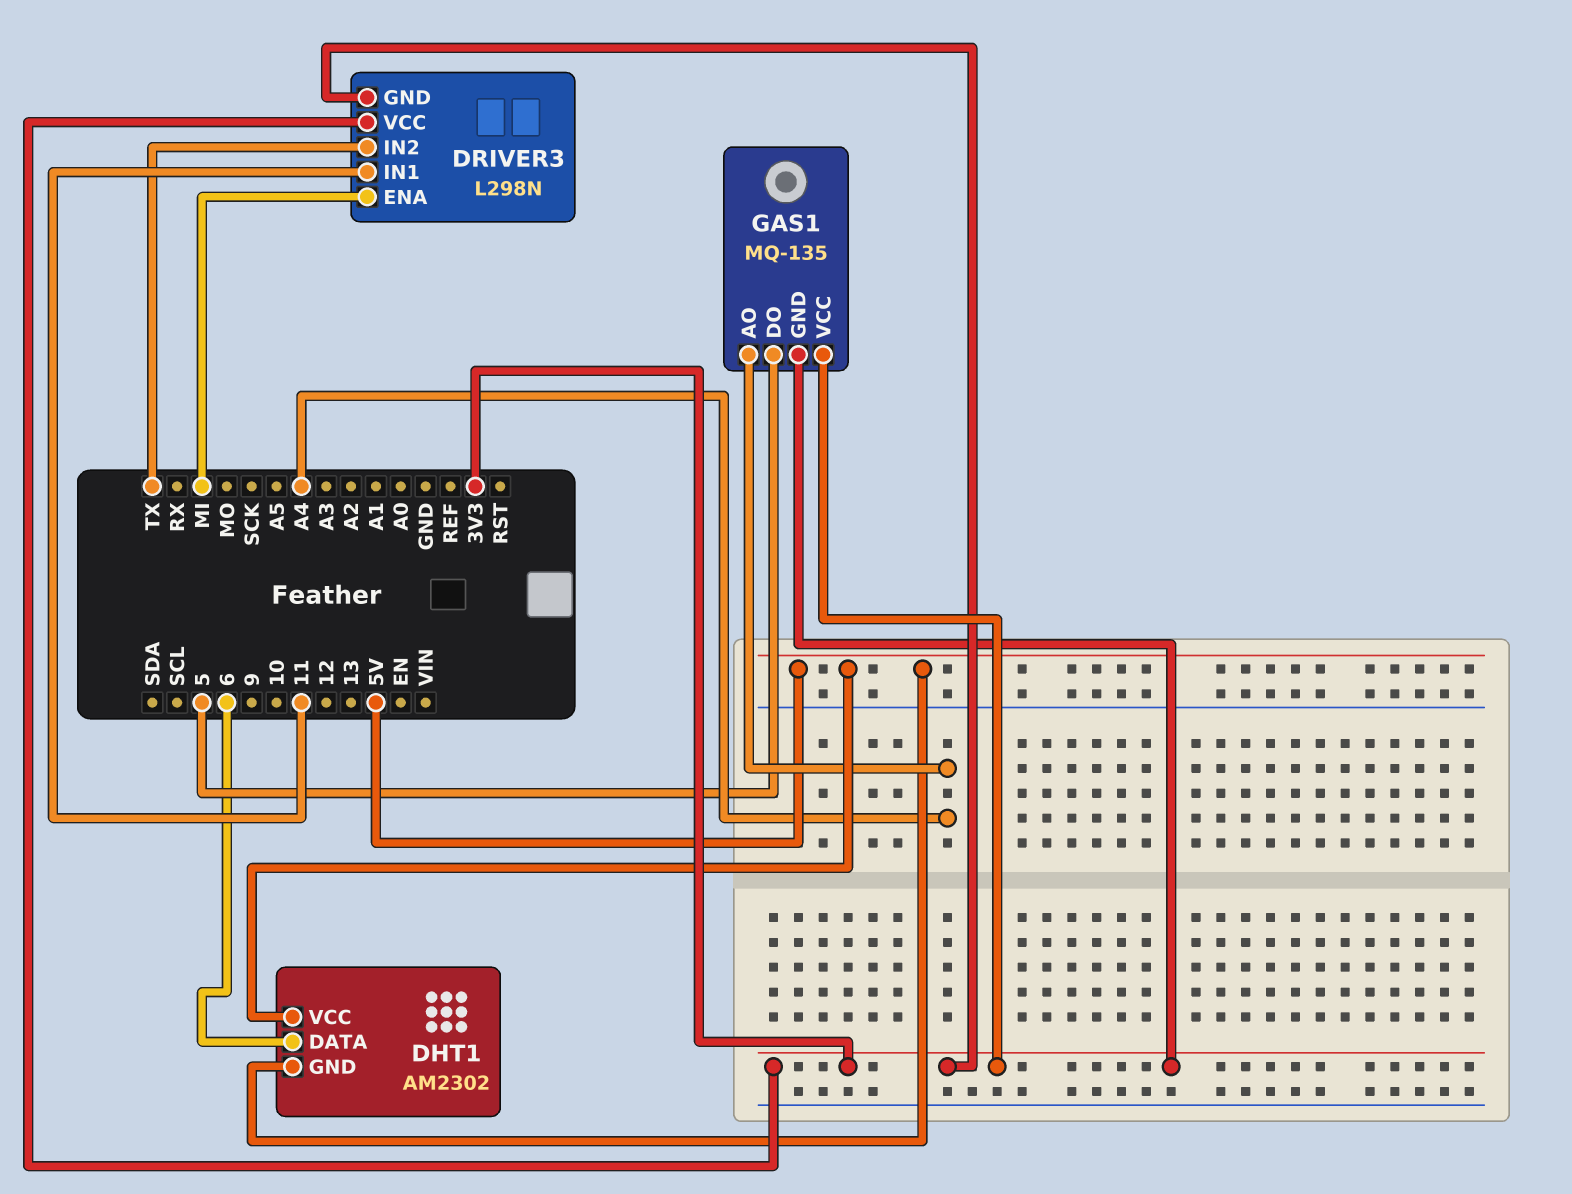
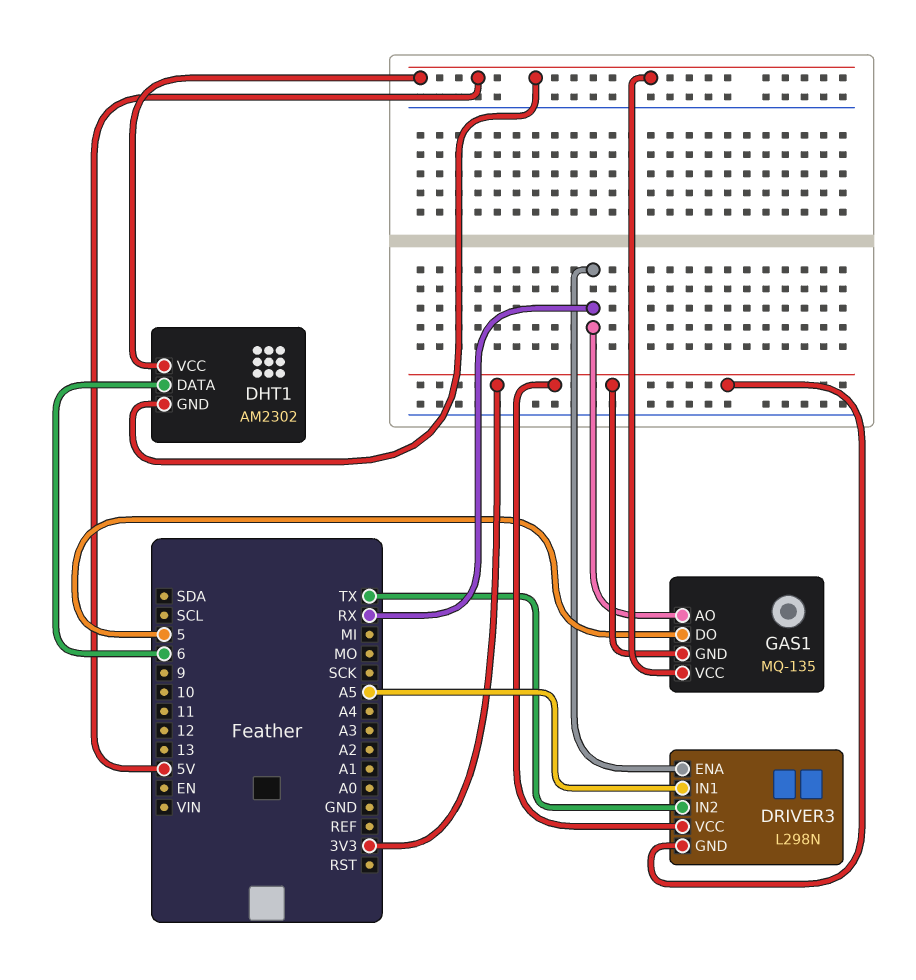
DRIVER3 pin ENA: MI -> RX
DRIVER3 pin IN1: 11 -> A5
GAS1 pin AO: A4 -> RX
GAS1 pin VCC: 3V3 -> 5V

